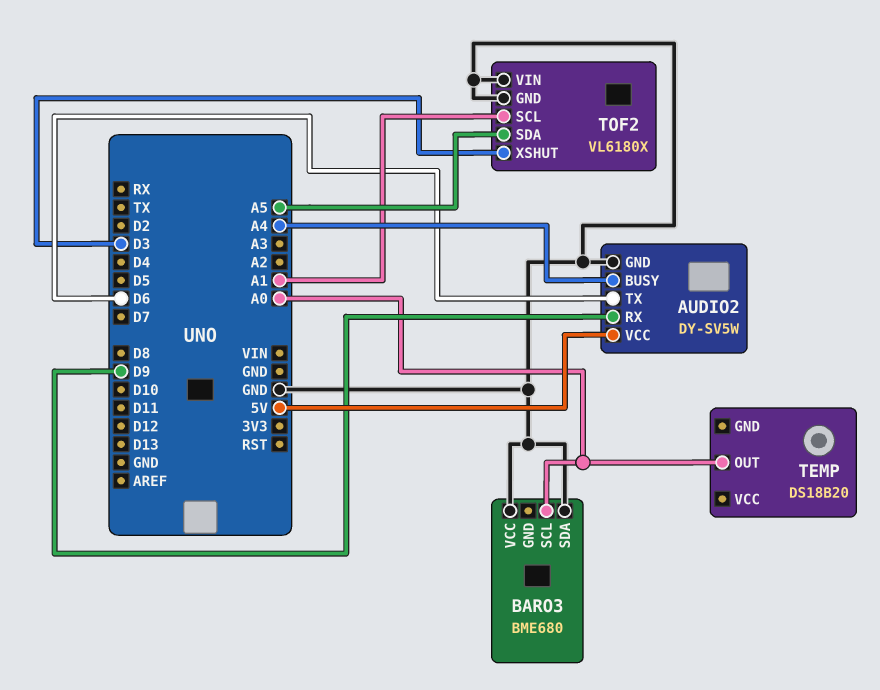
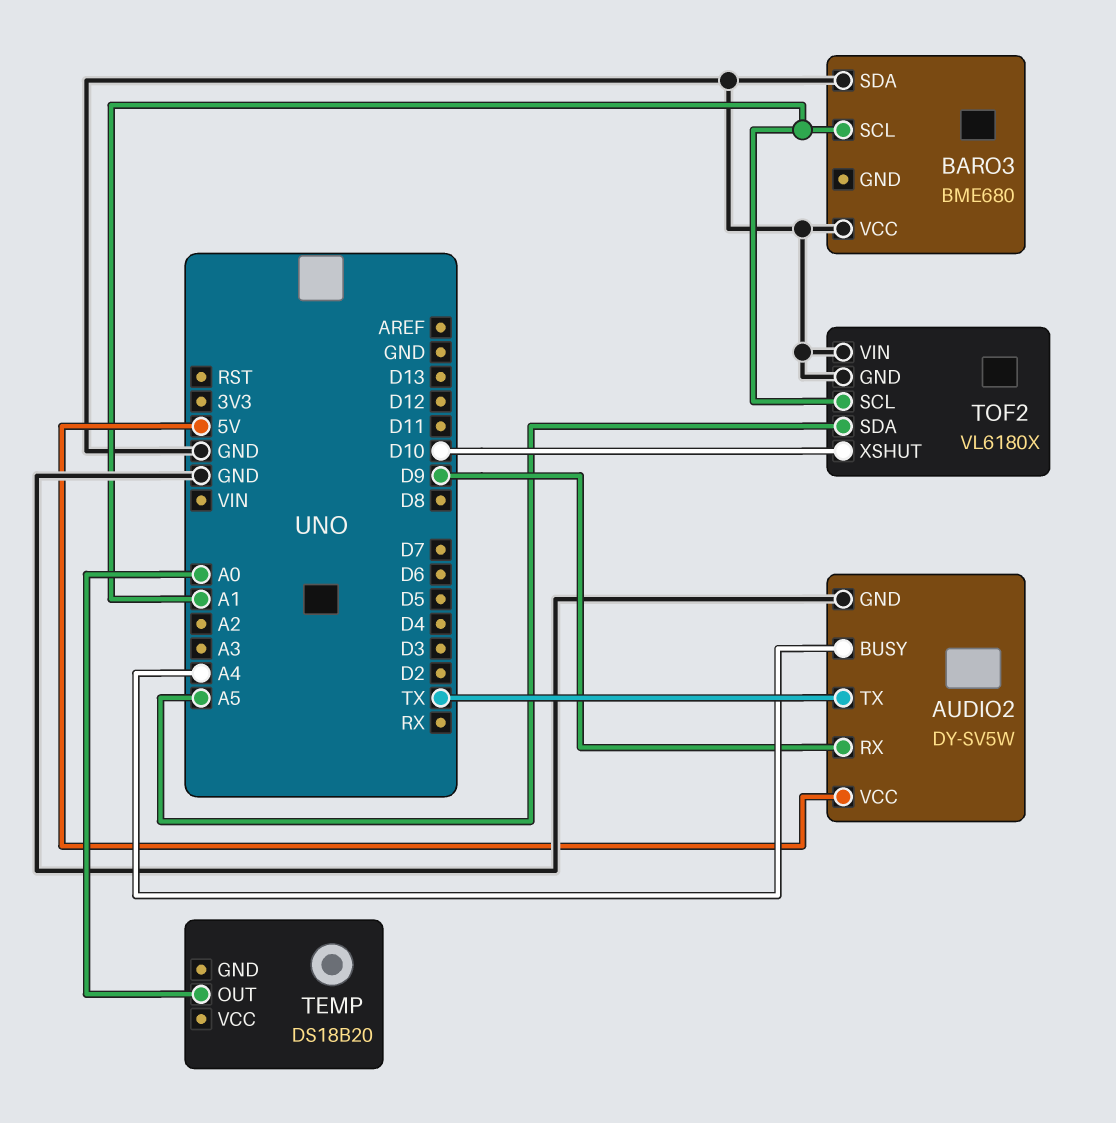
AUDIO2 pin TX: D6 -> TX
BARO3 pin SCL: A0 -> A1
TOF2 pin XSHUT: D3 -> D10

